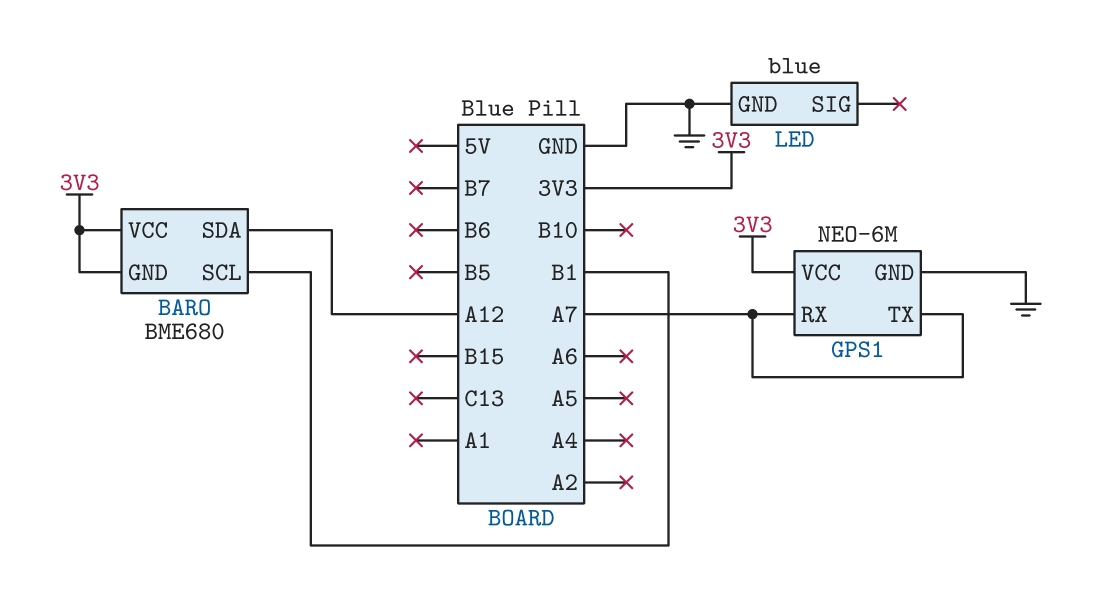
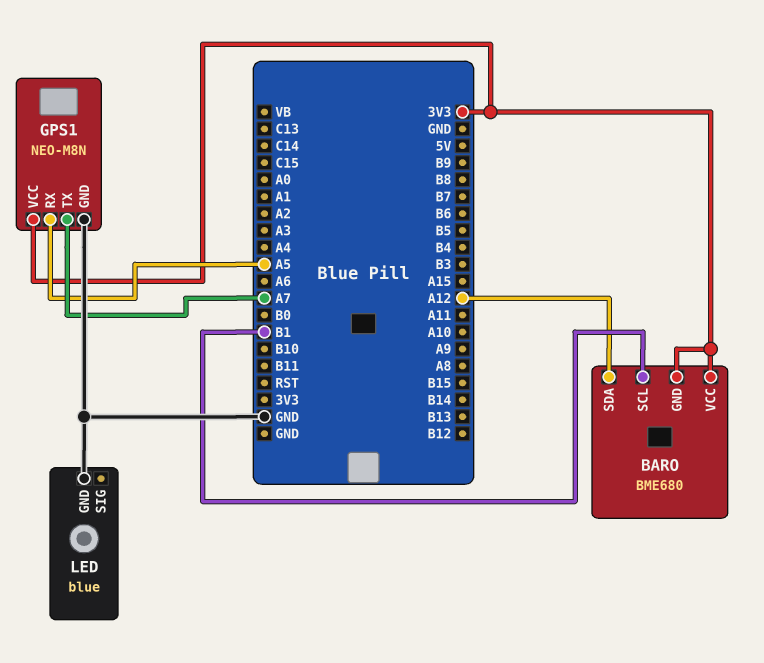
GPS1: NEO-6M -> NEO-M8N
GPS1 pin RX: A7 -> A5

